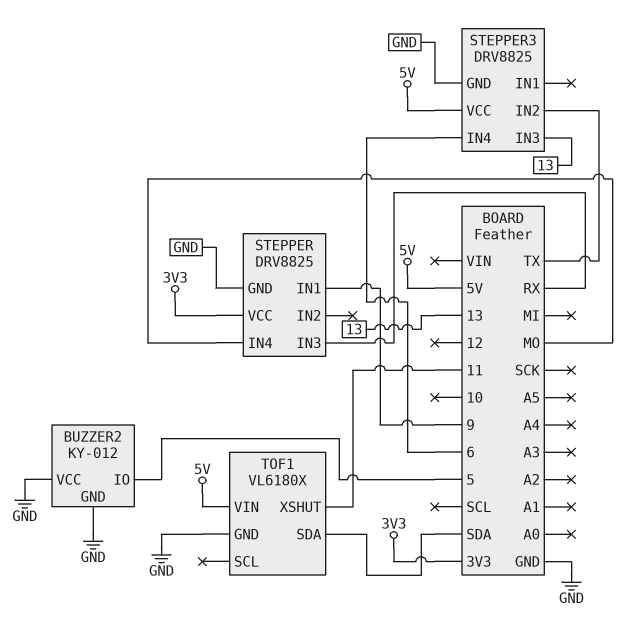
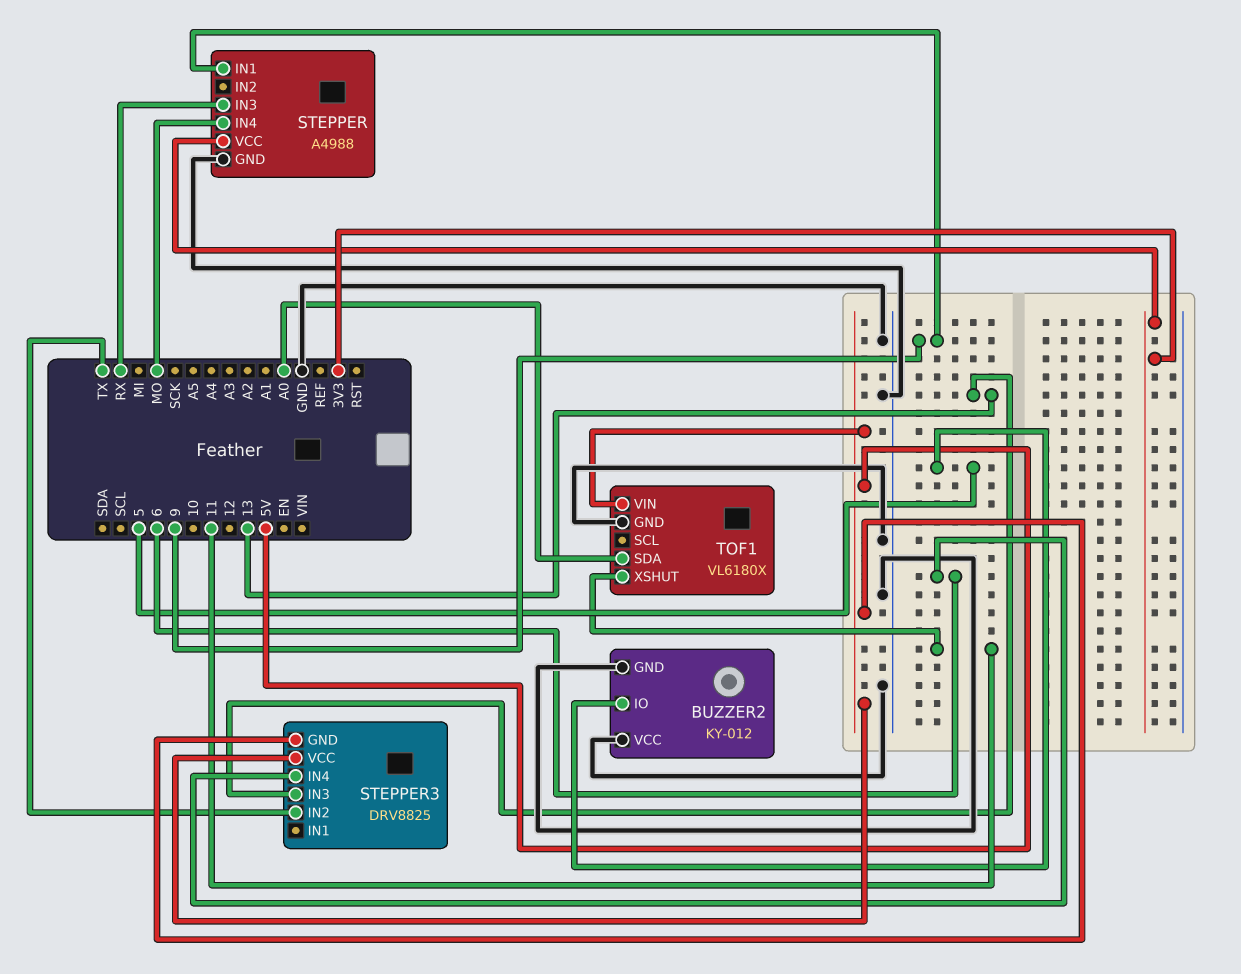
STEPPER: DRV8825 -> A4988
STEPPER3 pin GND: GND -> 5V
TOF1 pin SDA: SDA -> A0

